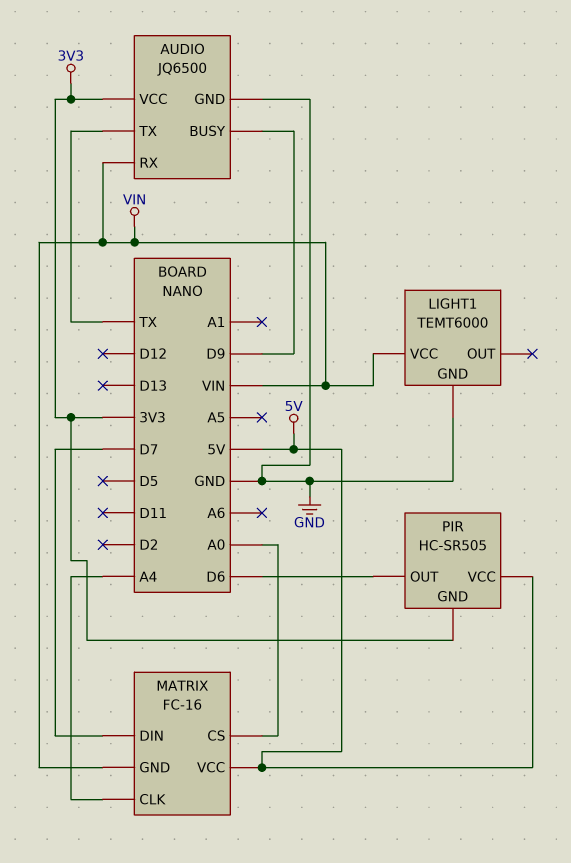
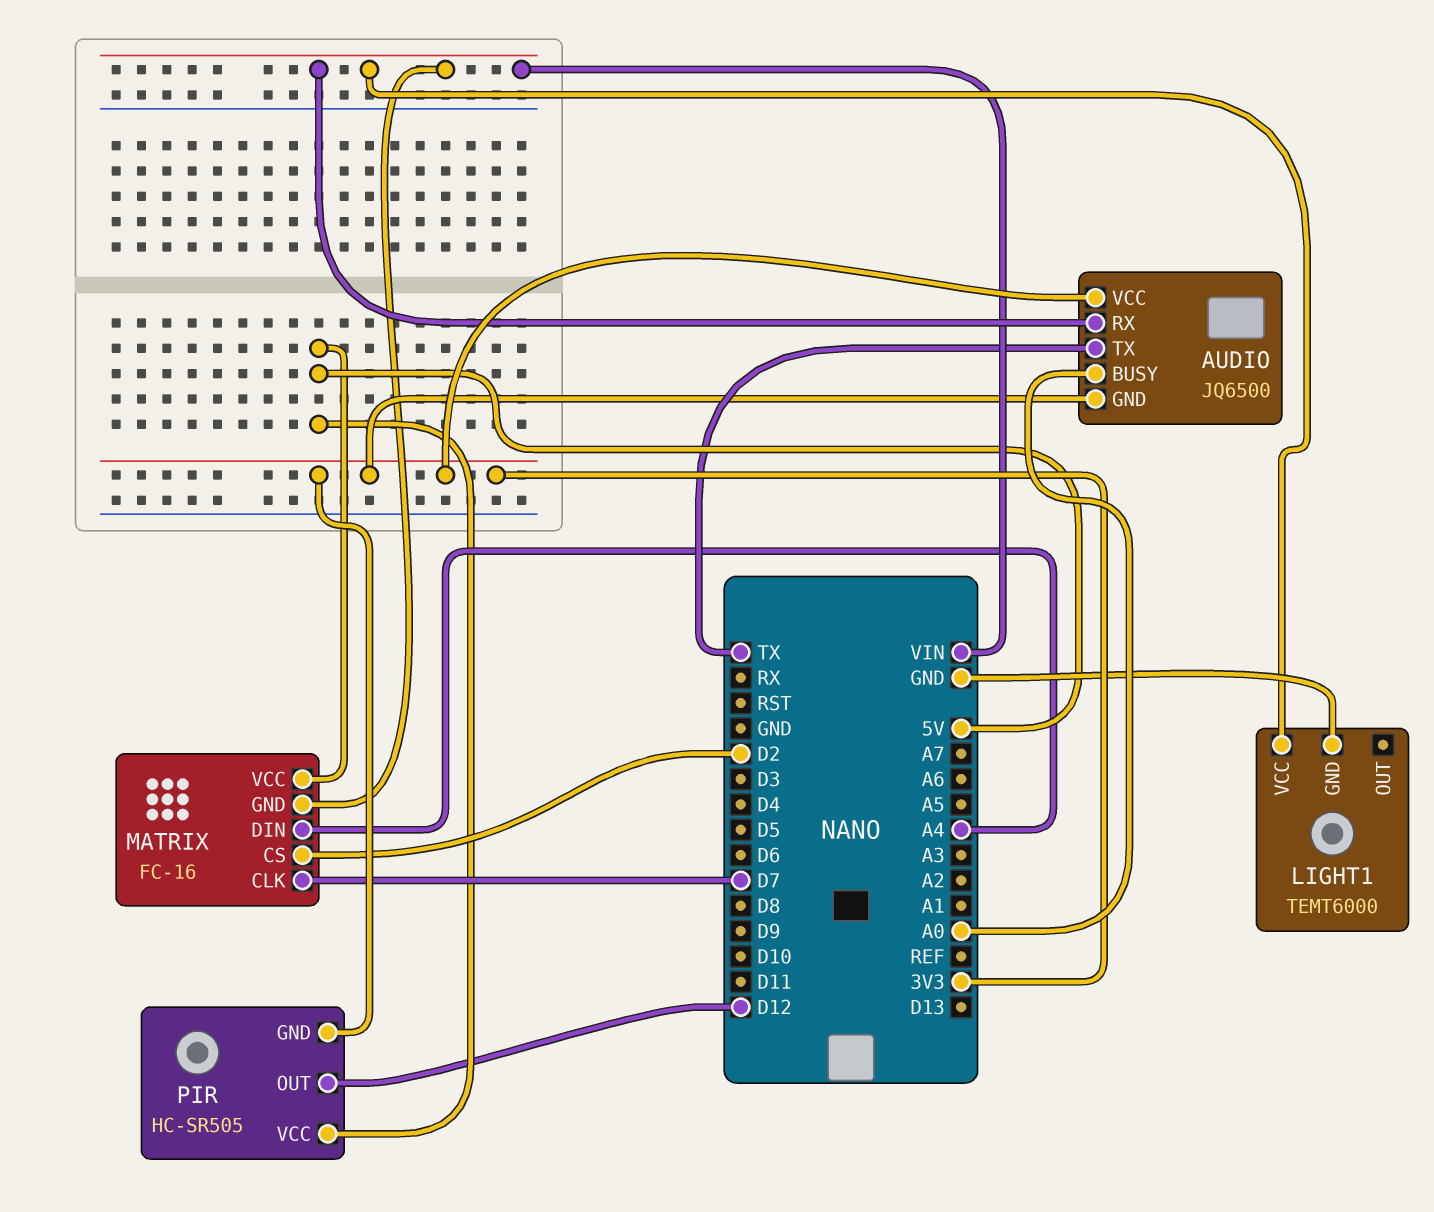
AUDIO pin BUSY: D9 -> A0
AUDIO pin GND: GND -> 3V3
MATRIX pin CLK: A4 -> D7
MATRIX pin CS: A0 -> D2
MATRIX pin DIN: D7 -> A4
PIR pin OUT: D6 -> D12

